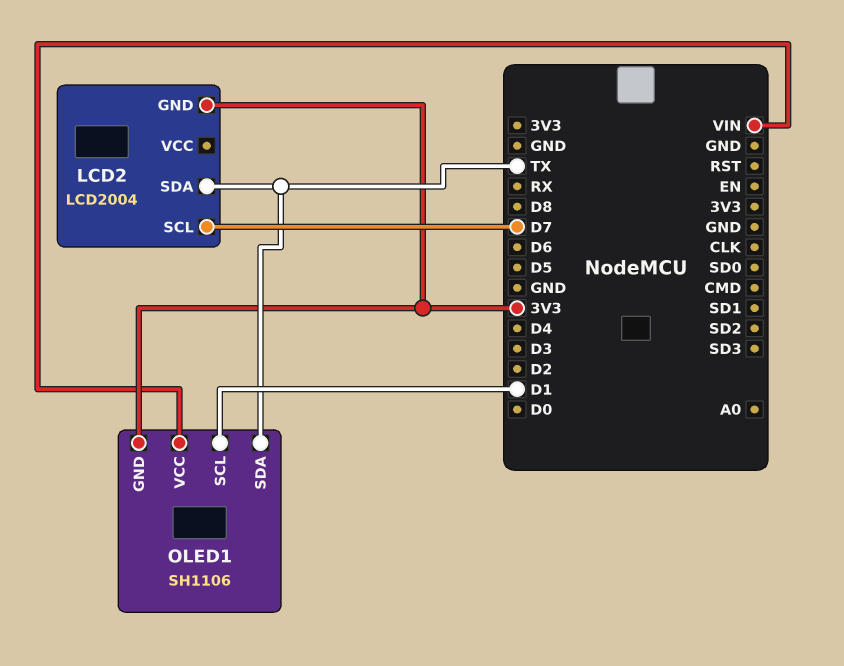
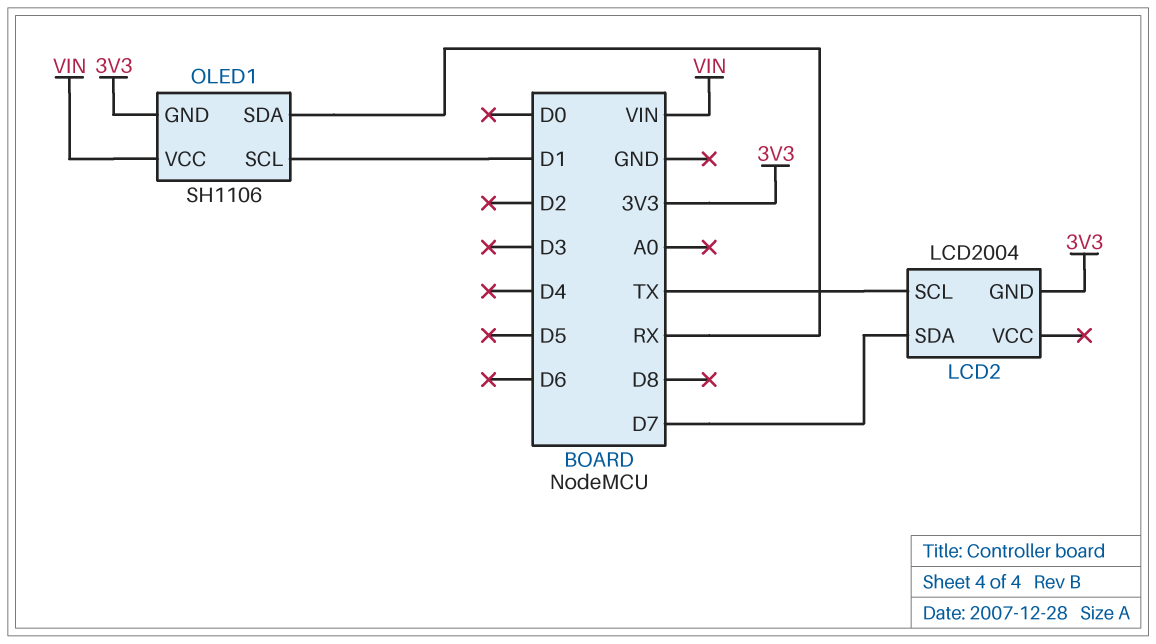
LCD2 pin SCL: D7 -> TX
LCD2 pin SDA: TX -> D7
OLED1 pin SDA: TX -> RX

